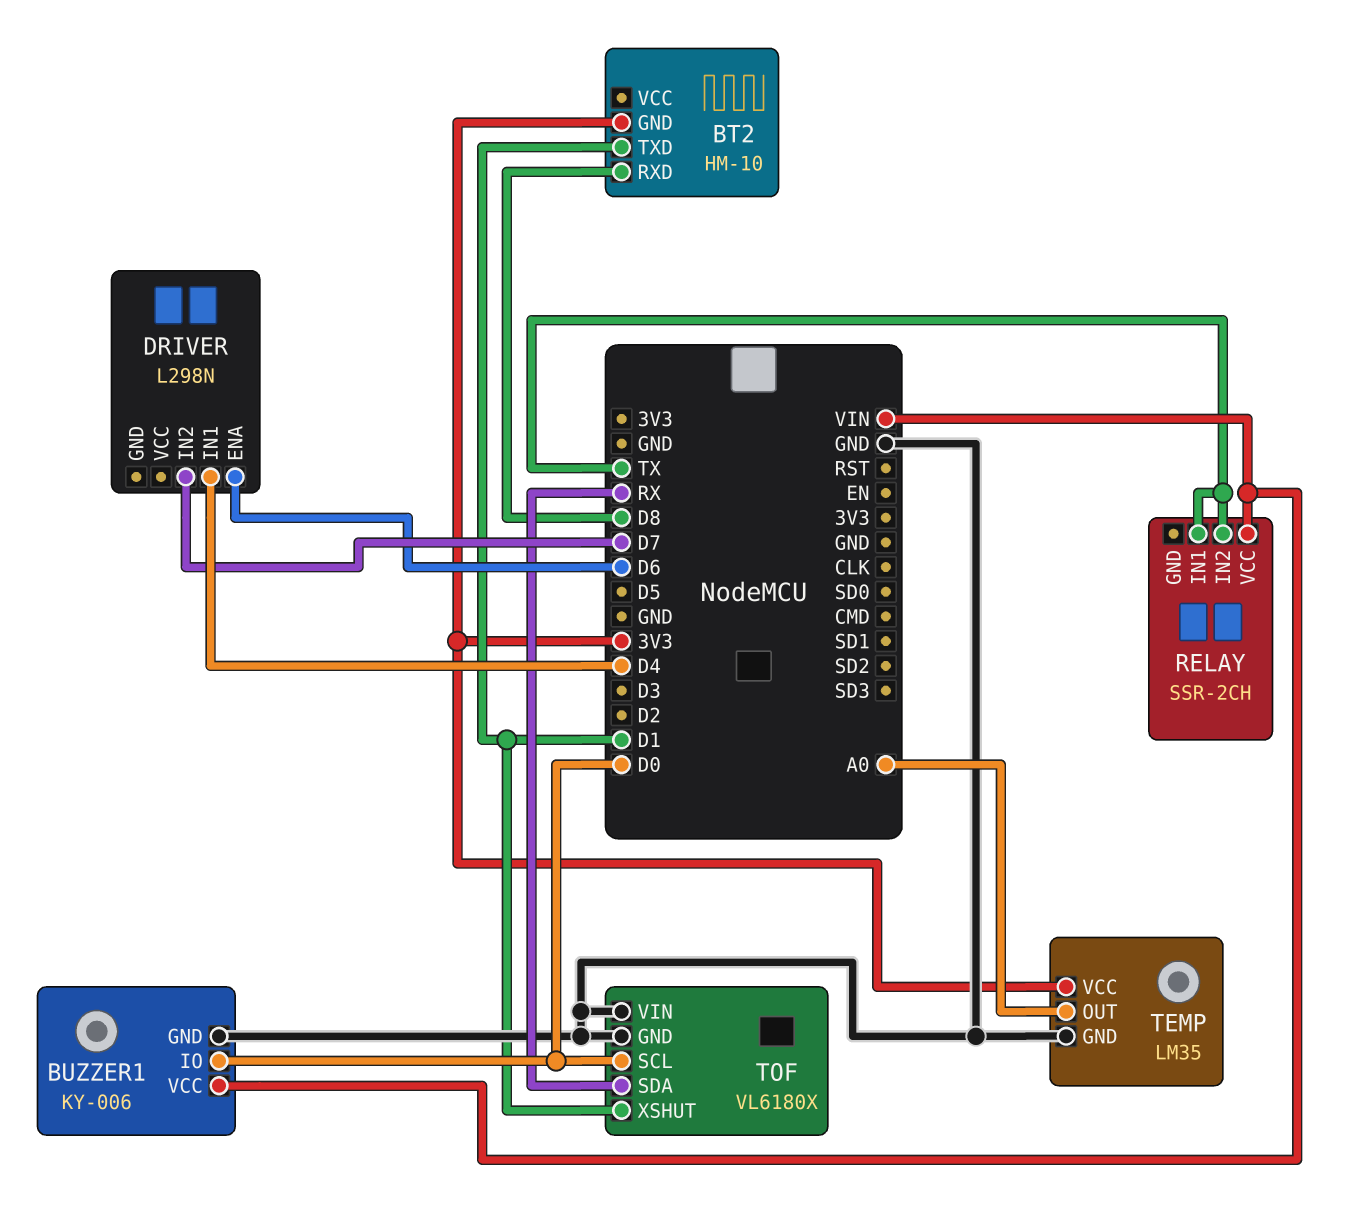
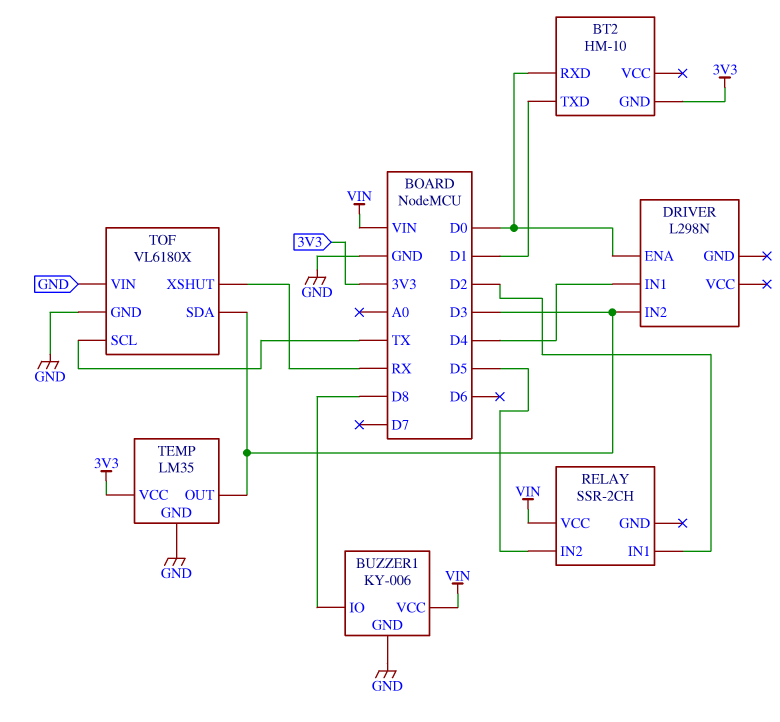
BT2 pin RXD: D8 -> D0
BUZZER1 pin IO: D0 -> D8
DRIVER pin ENA: D6 -> D0
DRIVER pin IN2: D7 -> D3
RELAY pin IN1: TX -> D2
RELAY pin IN2: TX -> D5
TEMP pin OUT: A0 -> D3
TOF pin SCL: D0 -> TX
TOF pin SDA: RX -> D3
TOF pin XSHUT: D1 -> RX

